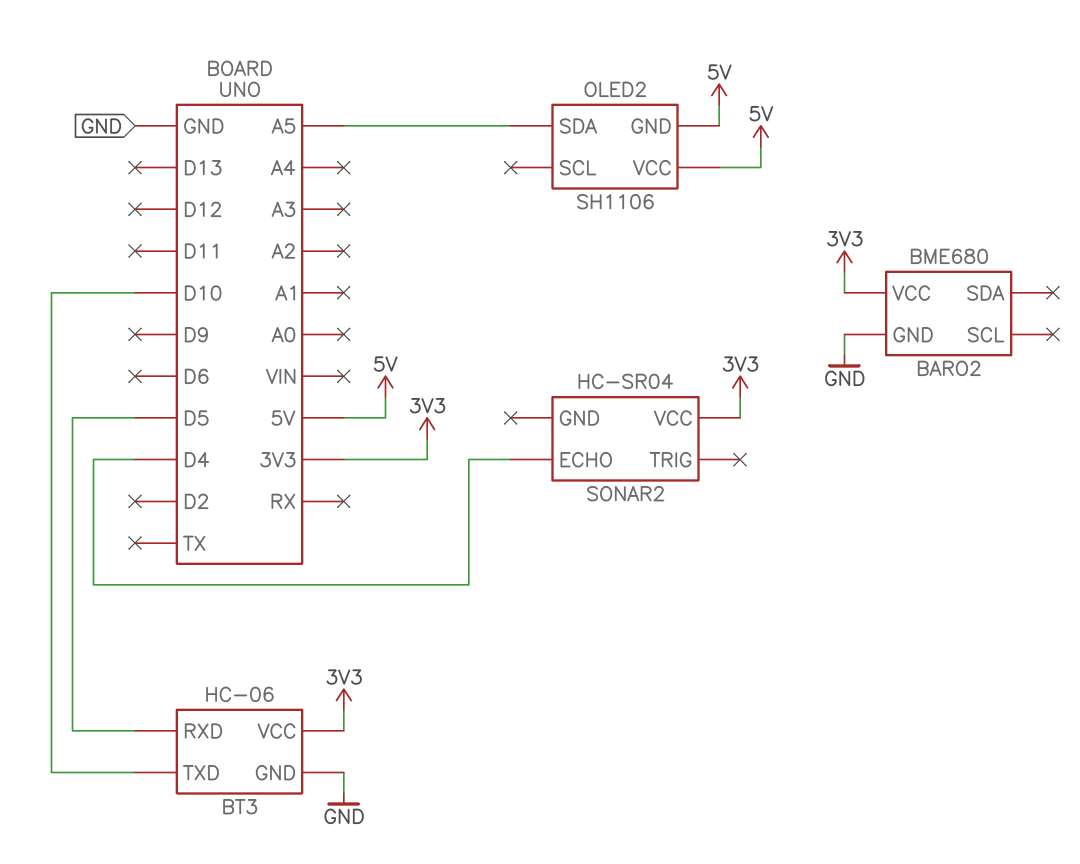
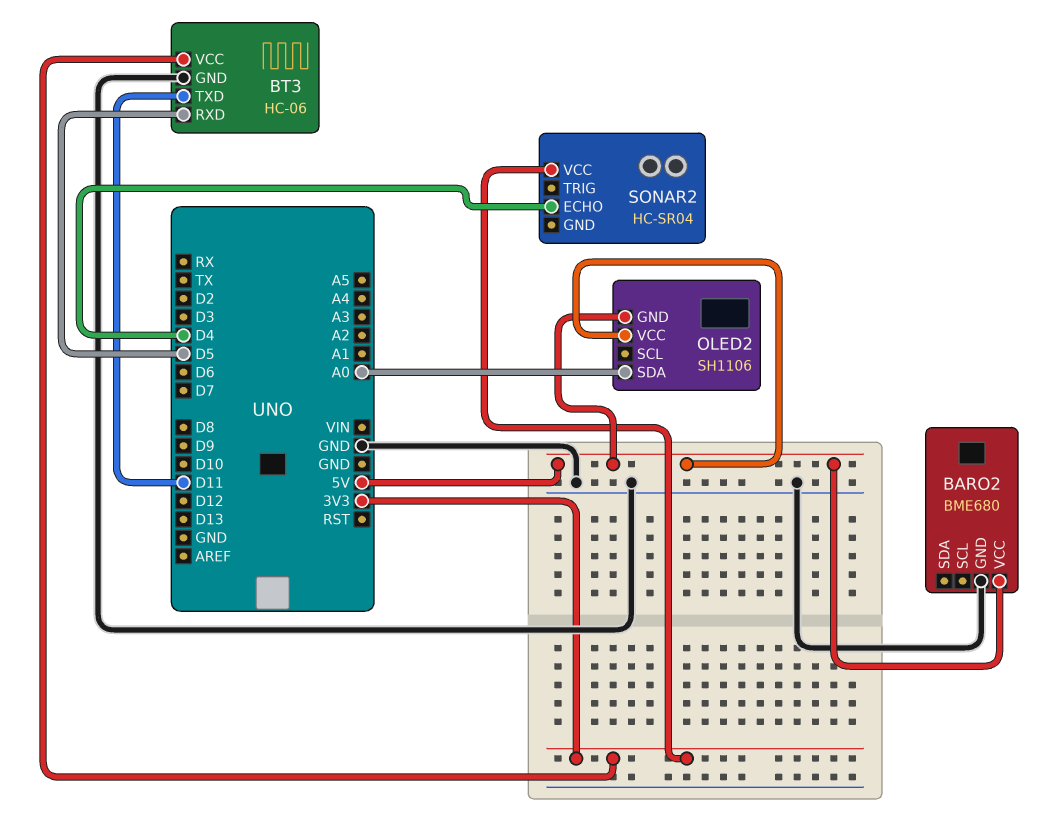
BARO2 pin VCC: 3V3 -> 5V
BT3 pin TXD: D10 -> D11
OLED2 pin SDA: A5 -> A0

